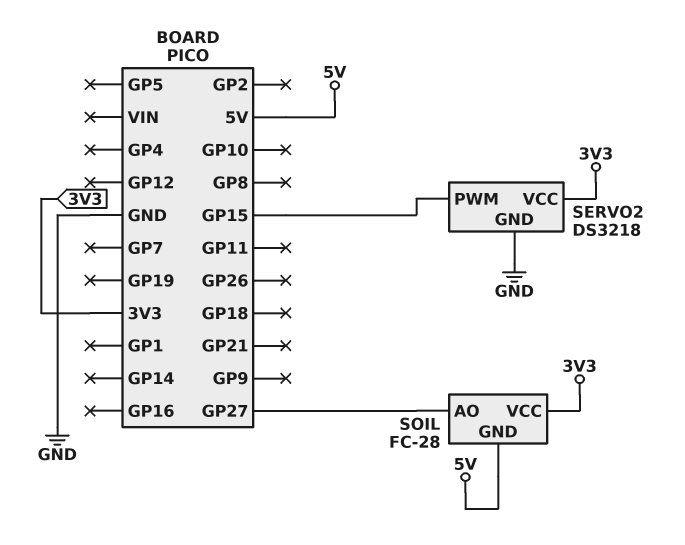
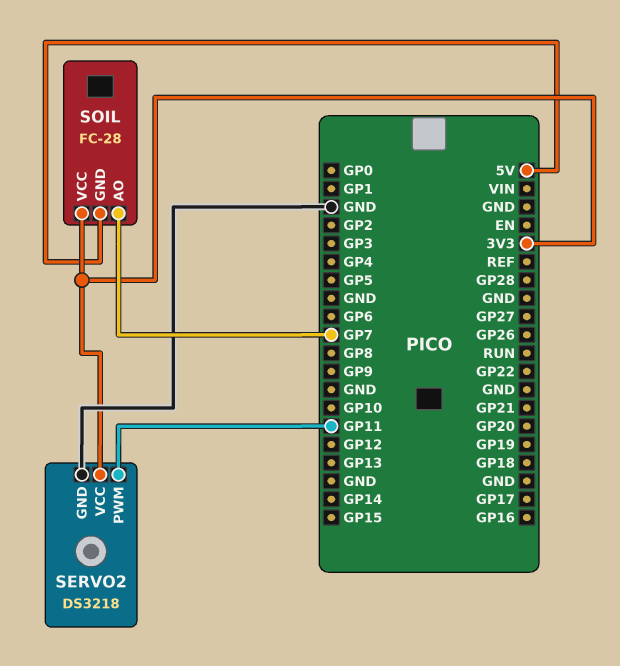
SERVO2 pin PWM: GP15 -> GP11
SOIL pin AO: GP27 -> GP7

